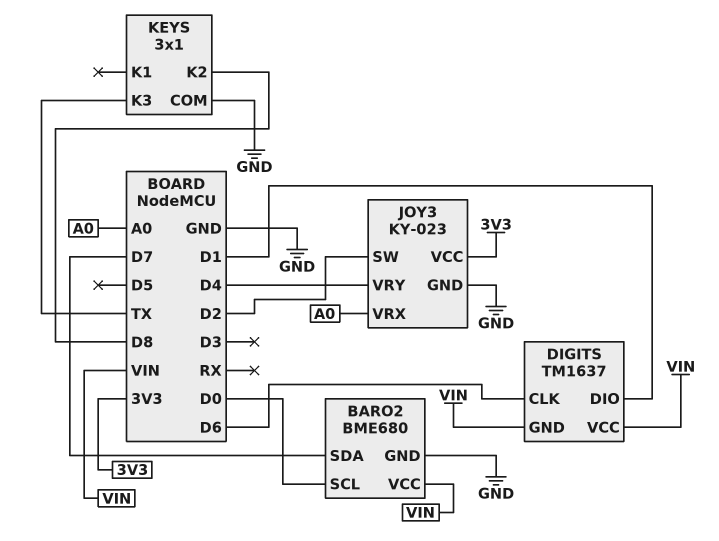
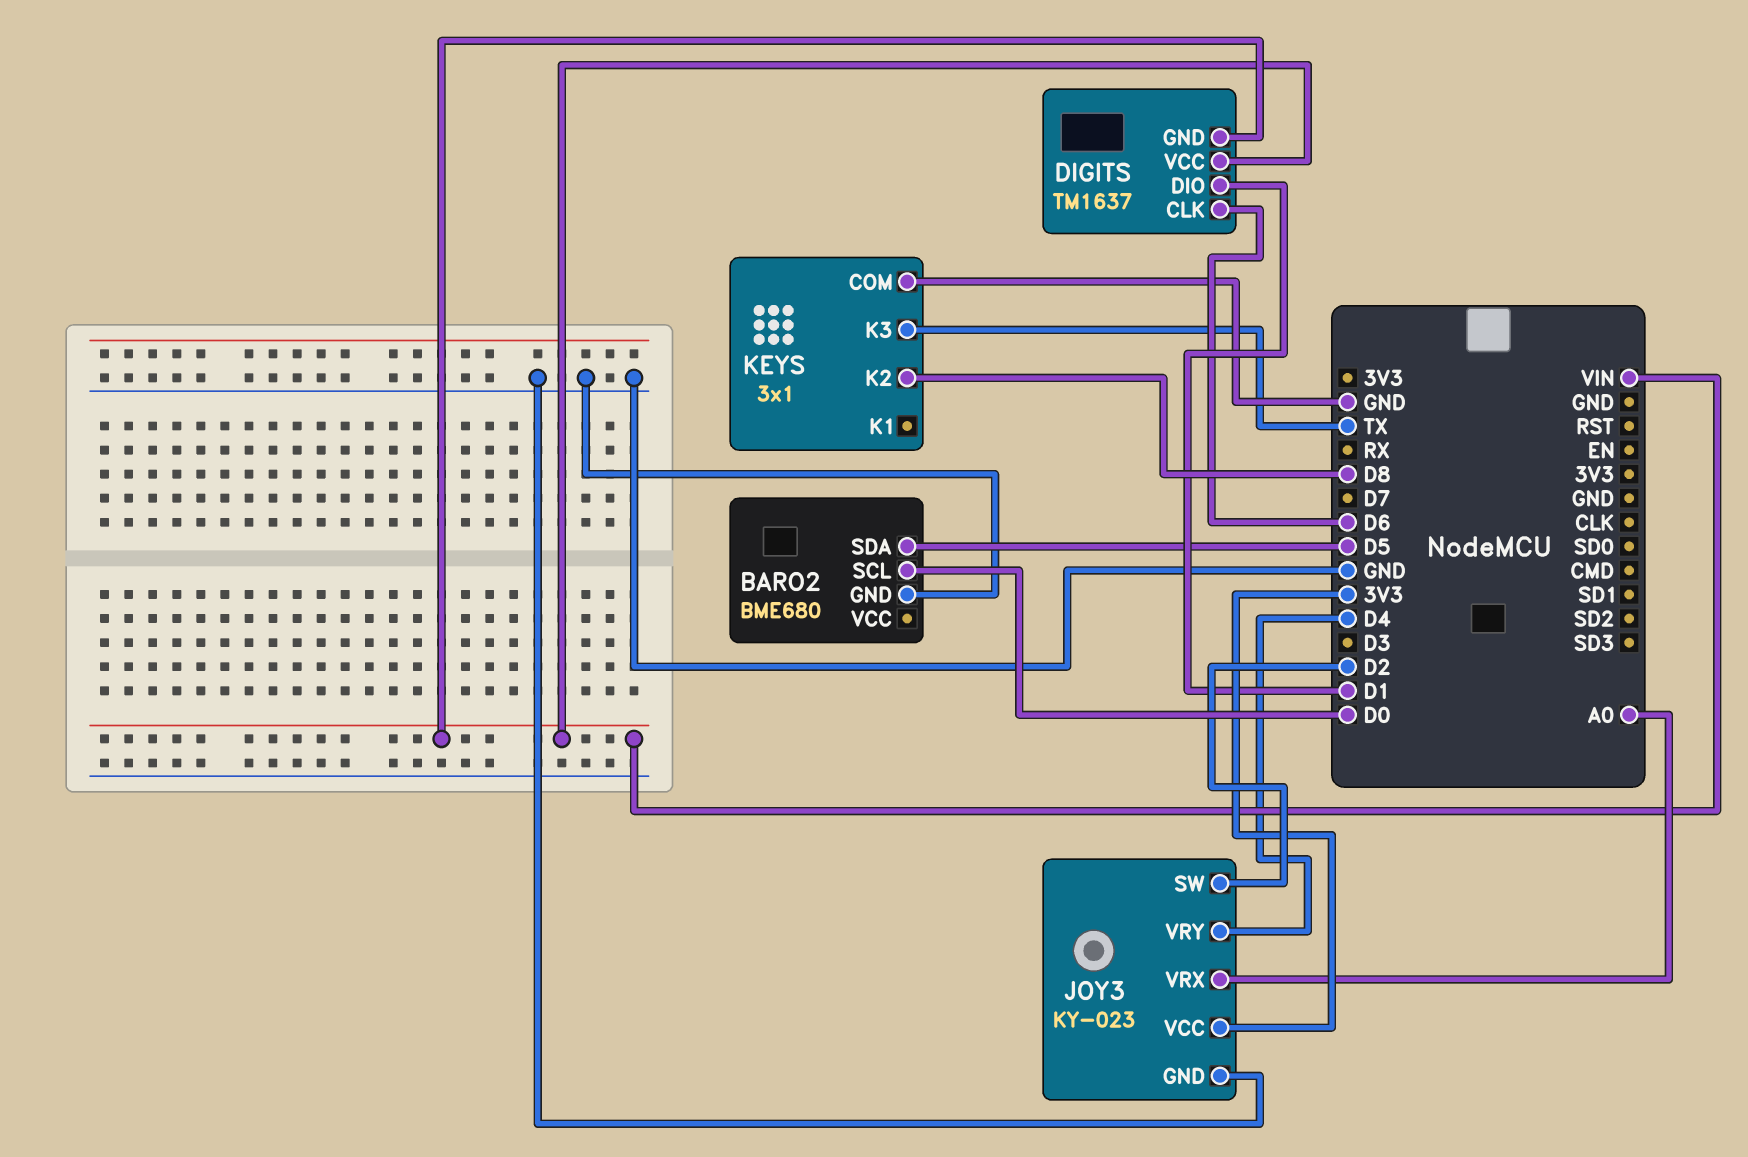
BARO2 pin SDA: D7 -> D5
BARO2 pin VCC: VIN -> none

